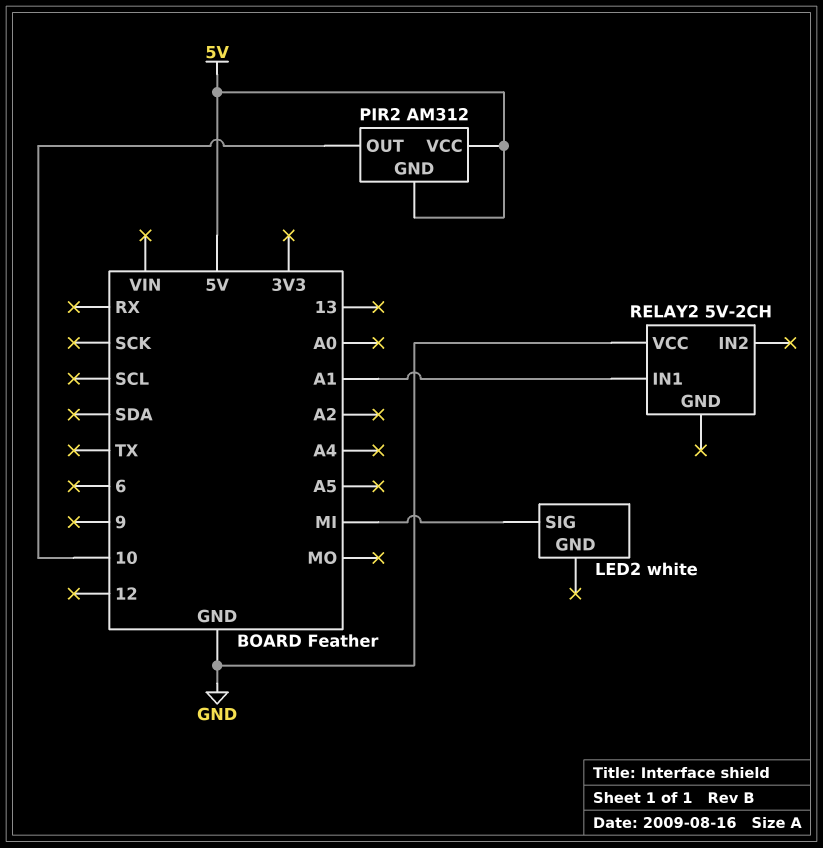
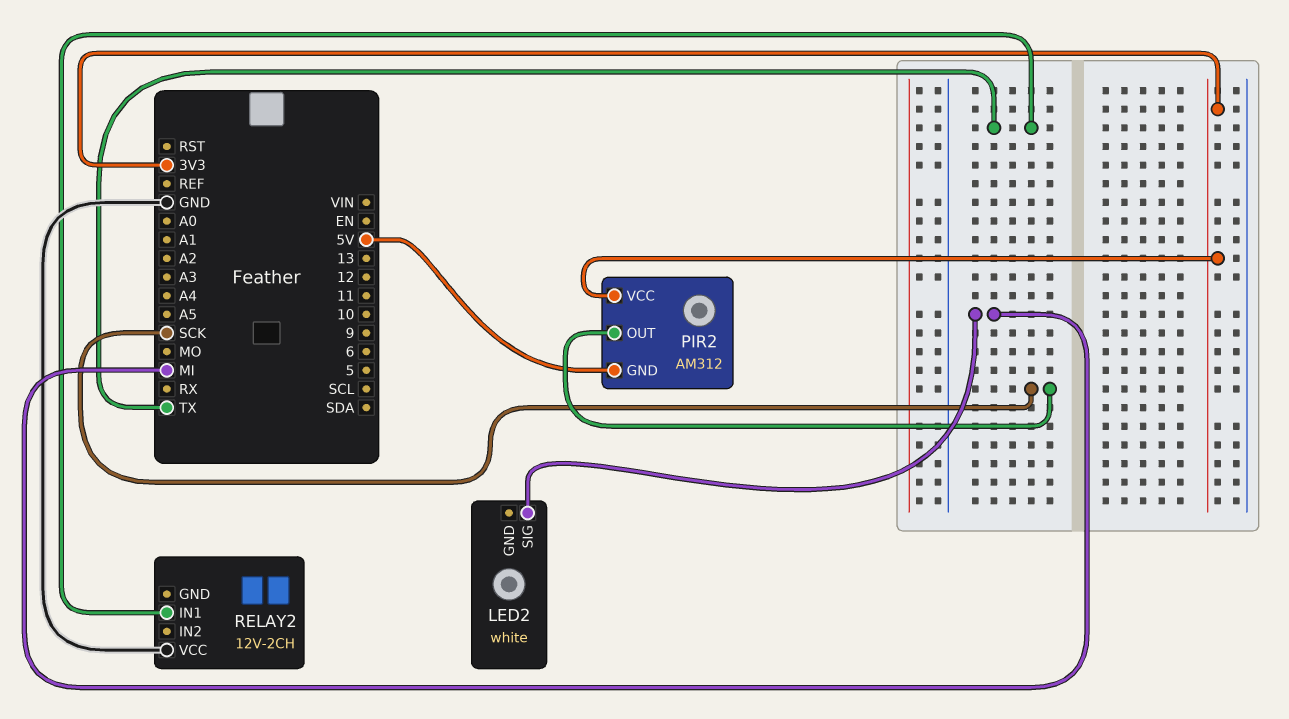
PIR2 pin OUT: 10 -> SCK
PIR2 pin VCC: 5V -> 3V3
RELAY2: 5V-2CH -> 12V-2CH
RELAY2 pin IN1: A1 -> TX

